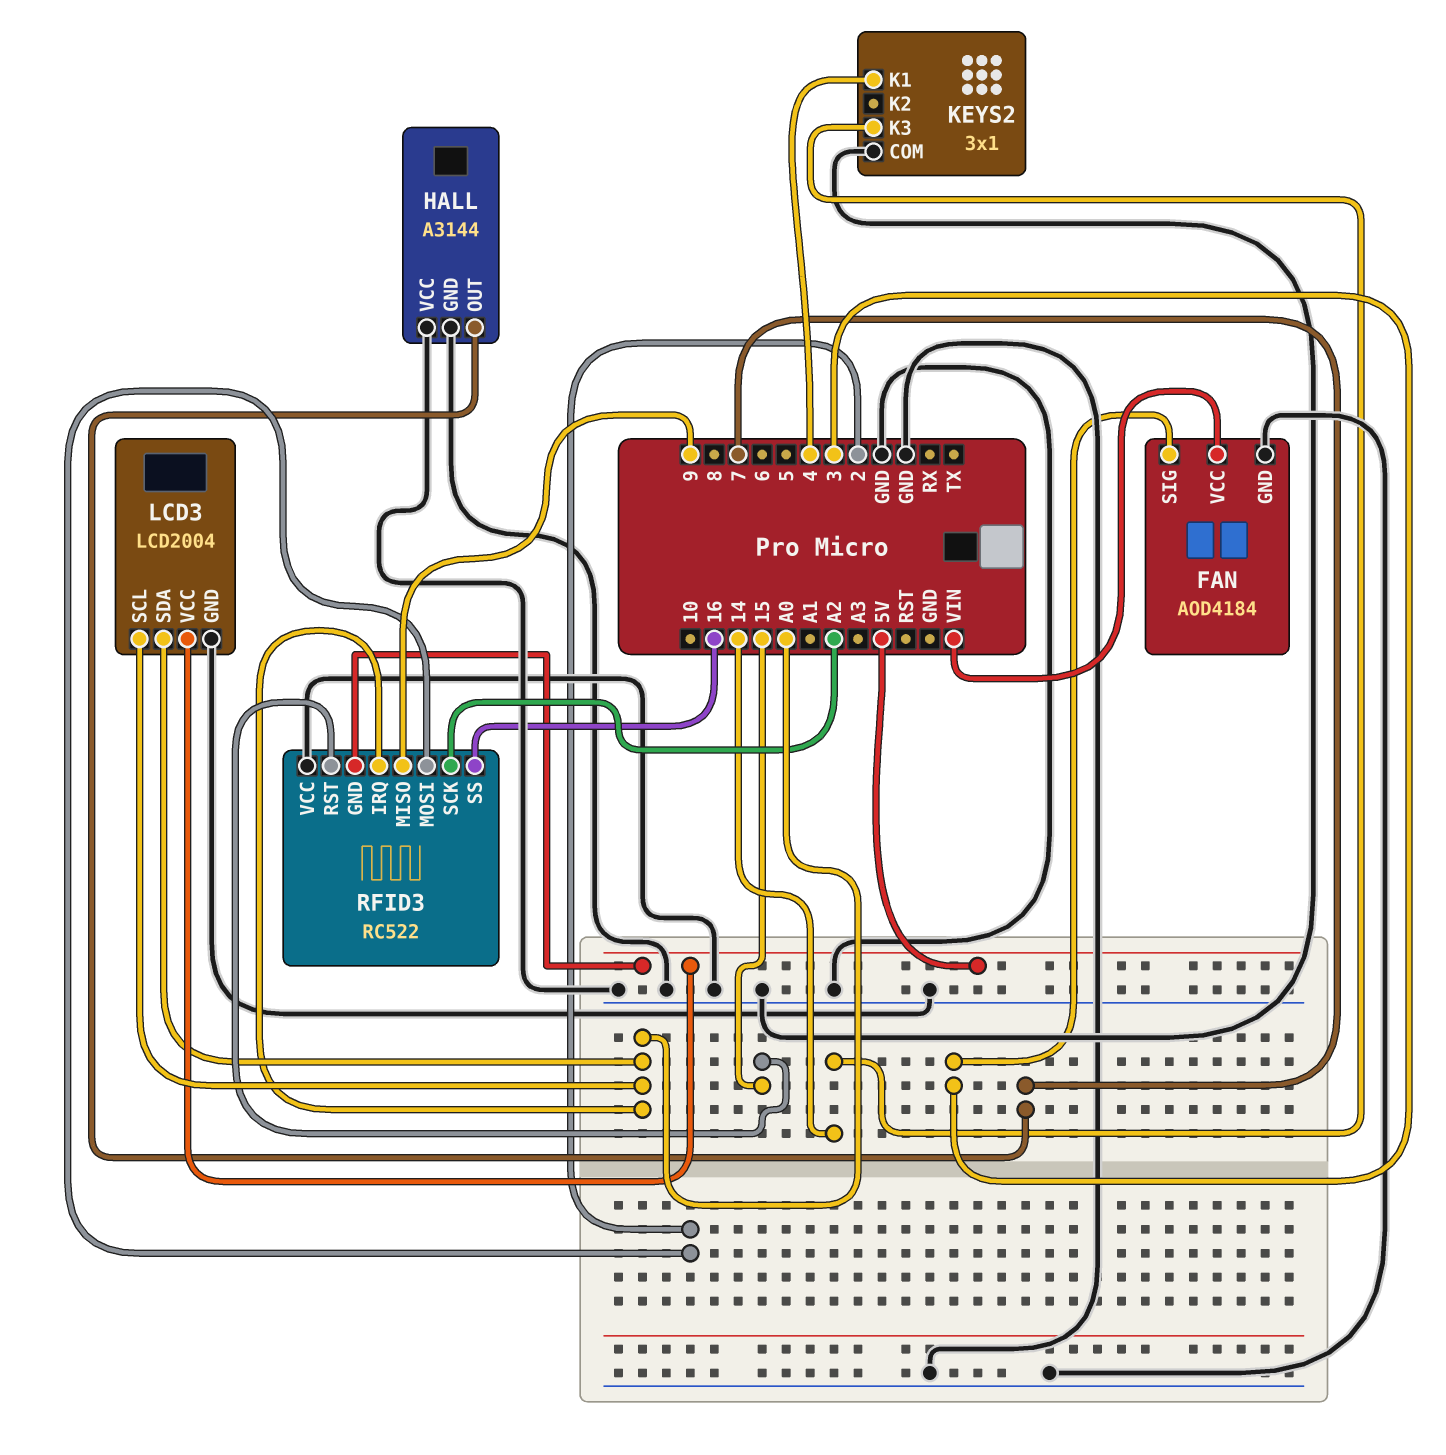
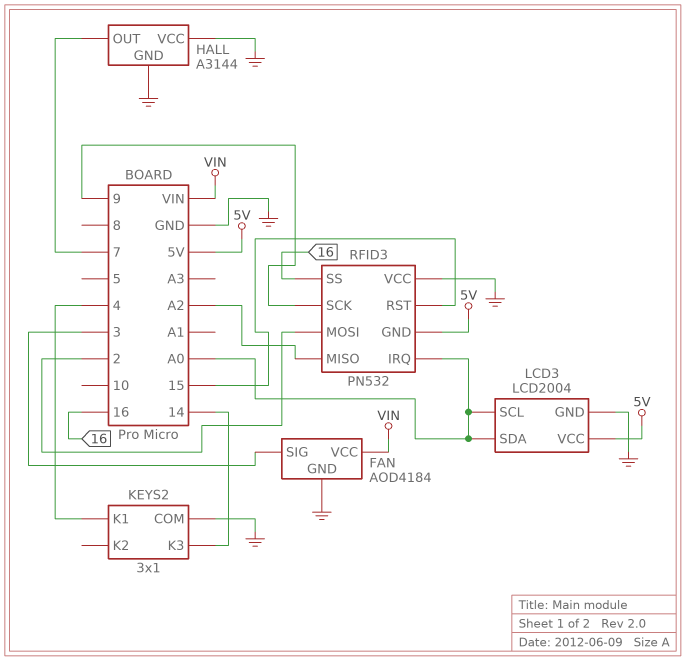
RFID3: RC522 -> PN532
RFID3 pin MISO: 9 -> A2
RFID3 pin SCK: A2 -> 9

